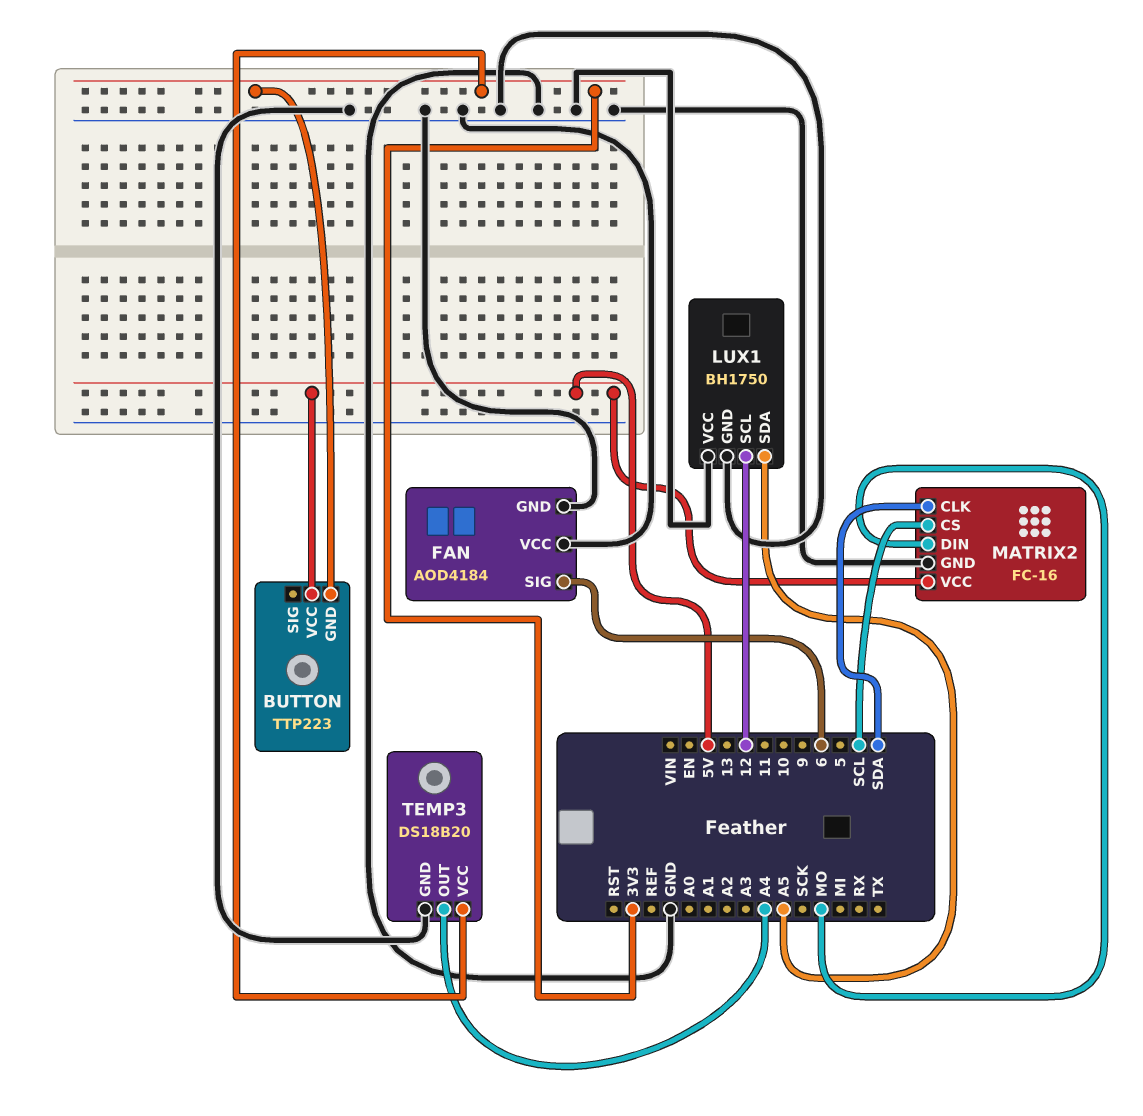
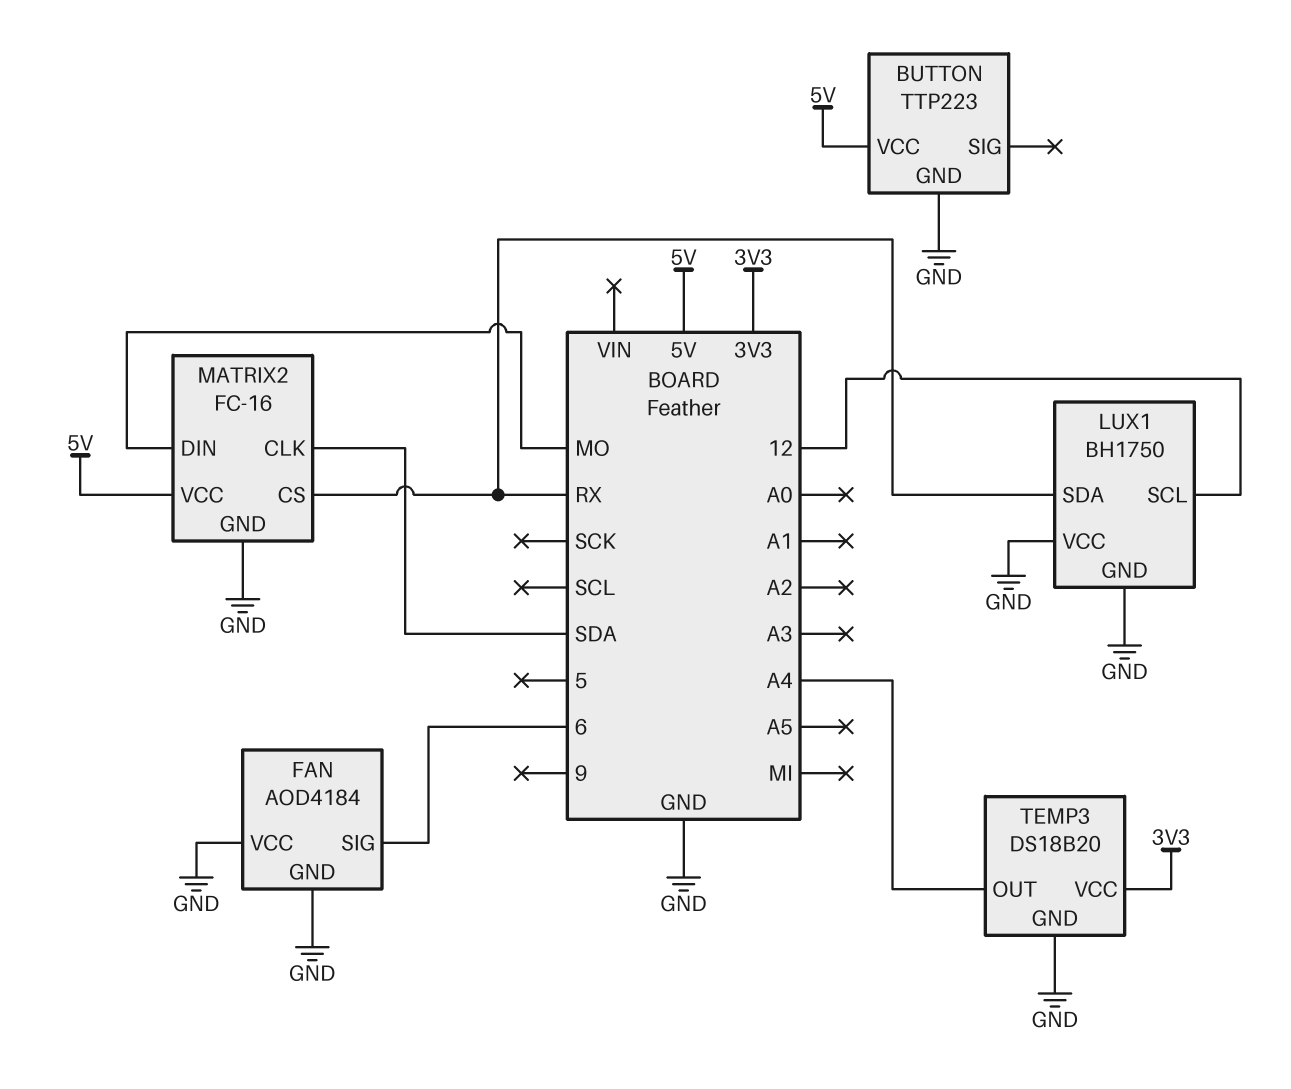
BUTTON pin GND: 3V3 -> GND
LUX1 pin SDA: A5 -> RX
MATRIX2 pin CS: SCL -> RX

